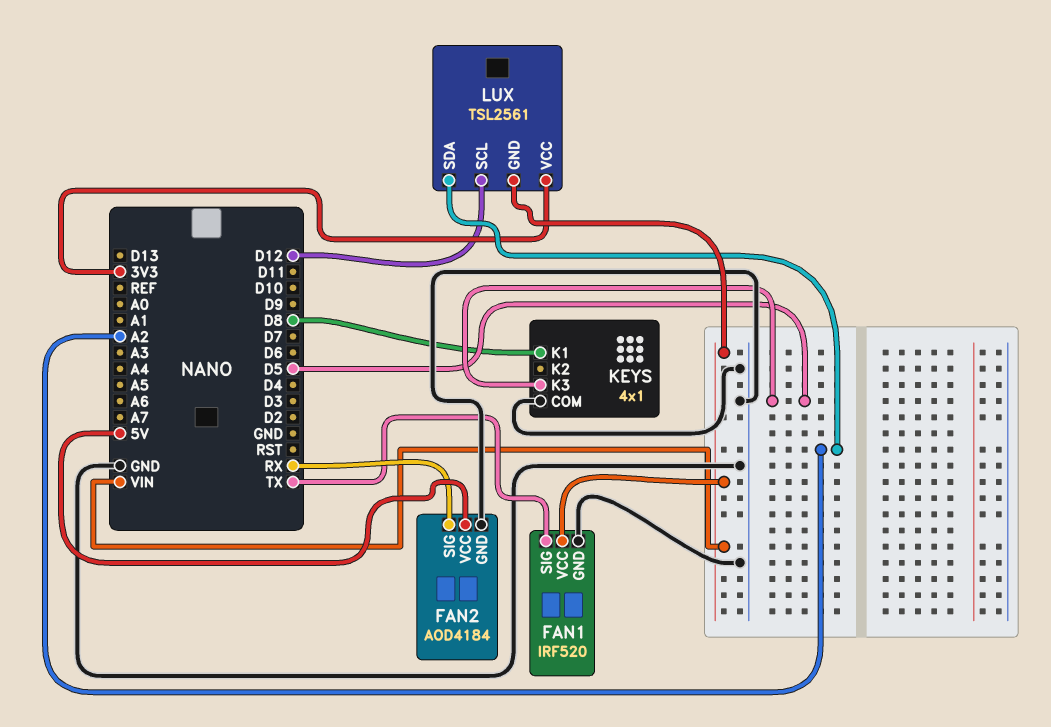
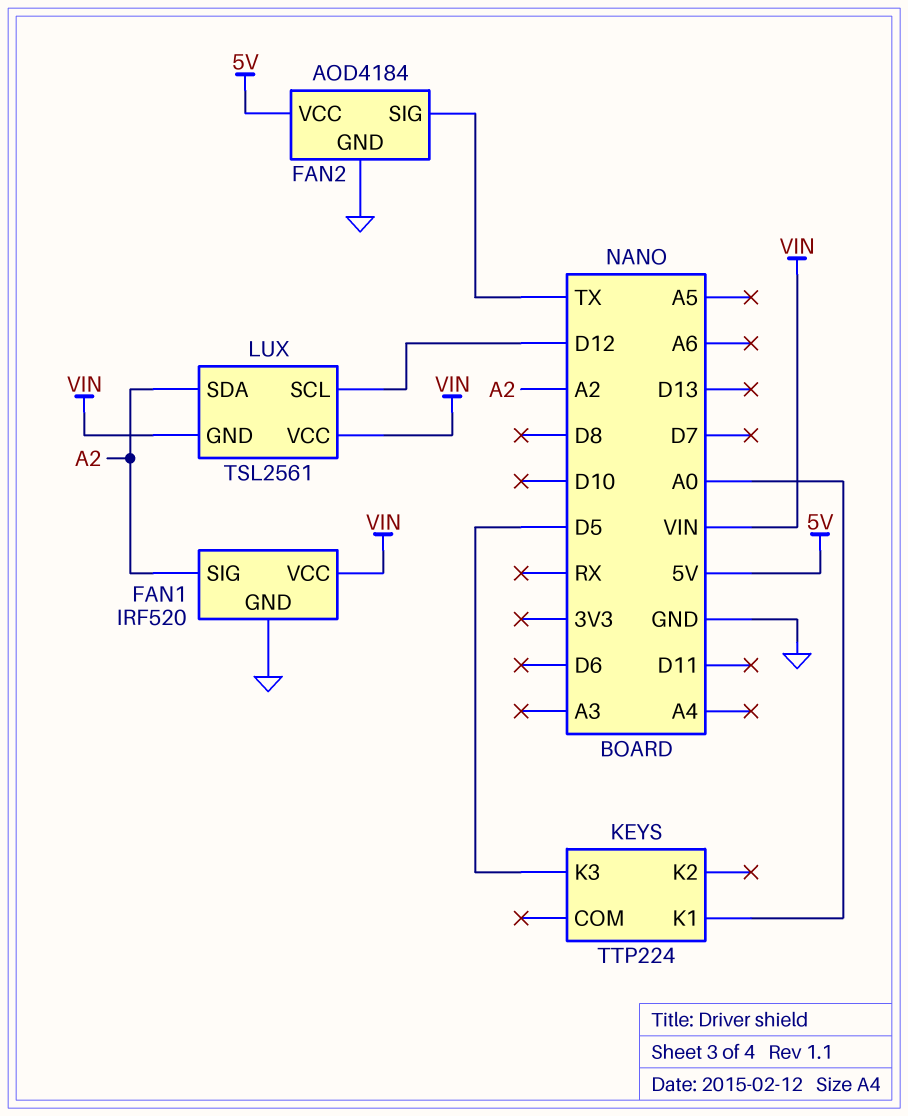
FAN1 pin SIG: TX -> A2
FAN2 pin SIG: RX -> TX
KEYS: 4x1 -> TTP224
KEYS pin COM: GND -> none
KEYS pin K1: D8 -> A0
LUX pin VCC: 3V3 -> VIN

